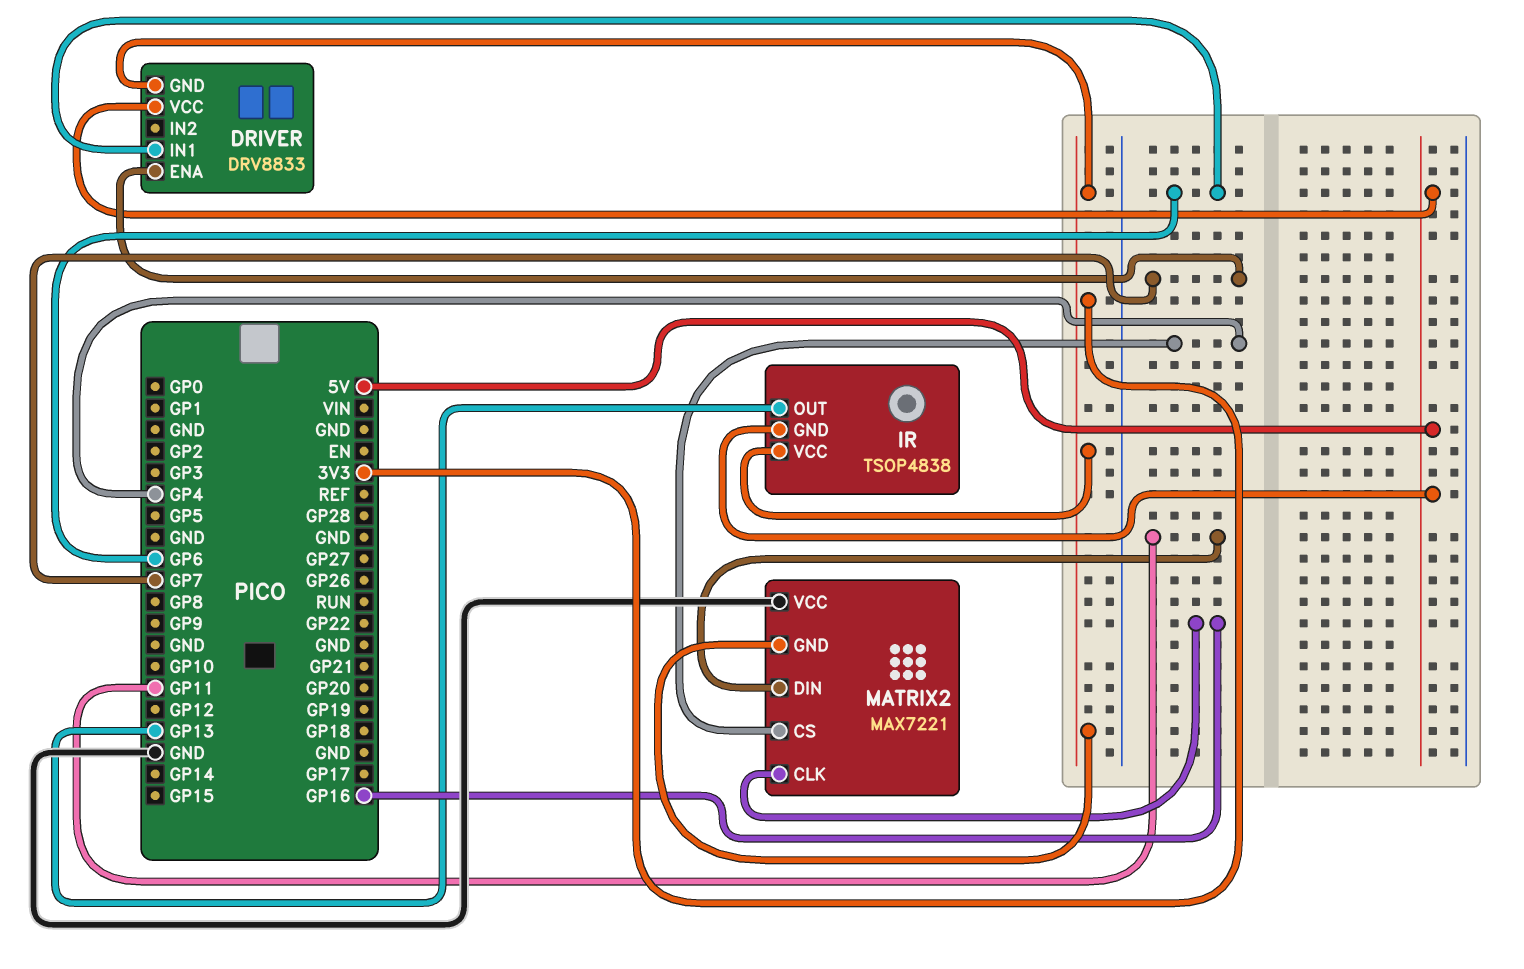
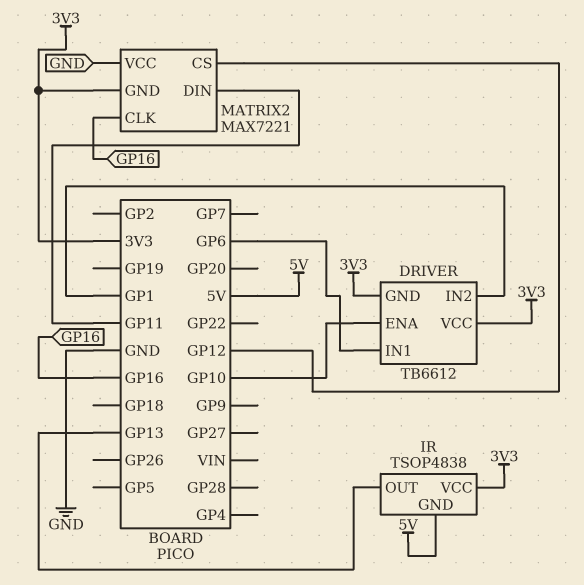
DRIVER: DRV8833 -> TB6612
DRIVER pin ENA: GP7 -> GP10
DRIVER pin IN2: none -> GP1
DRIVER pin VCC: 5V -> 3V3
MATRIX2 pin CS: GP4 -> GP12

